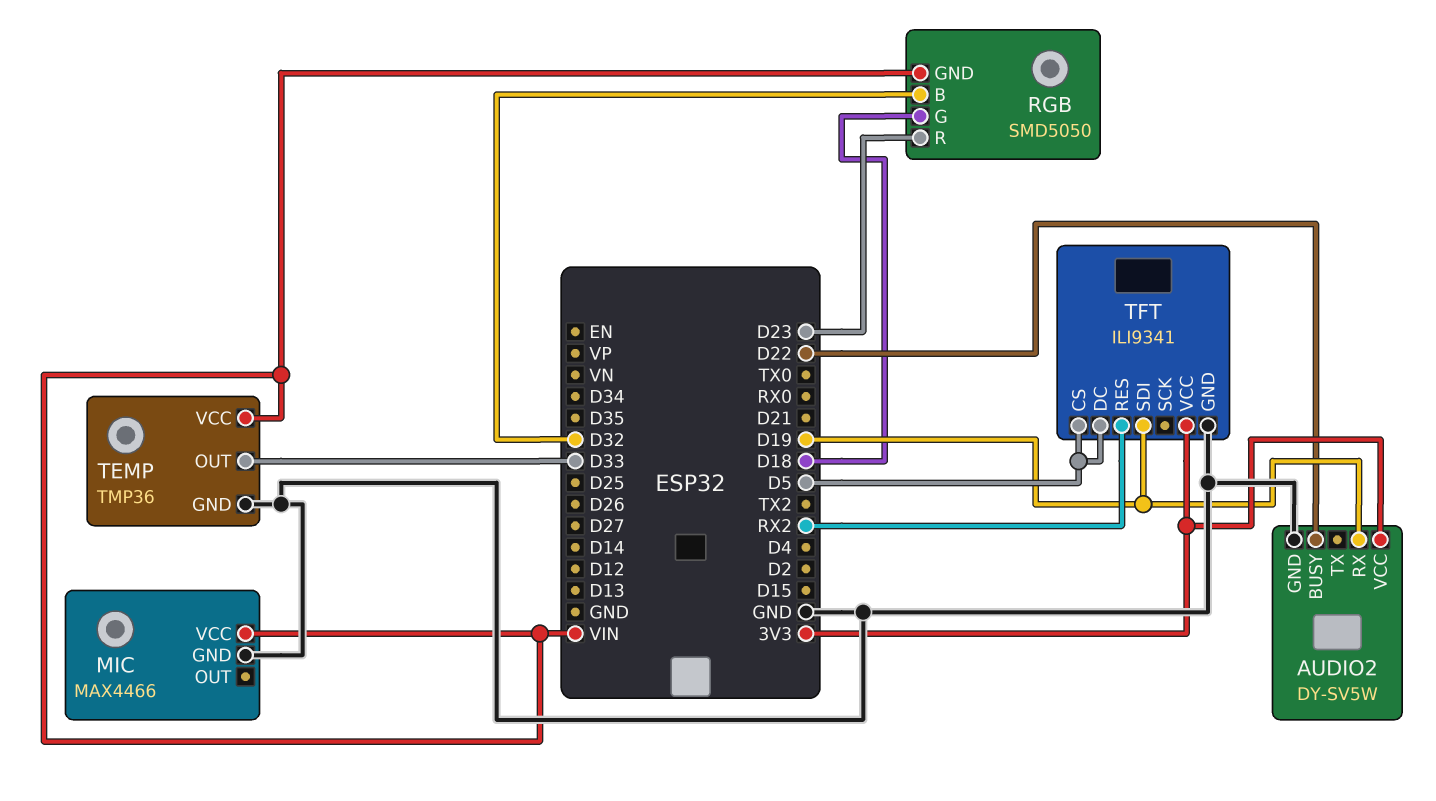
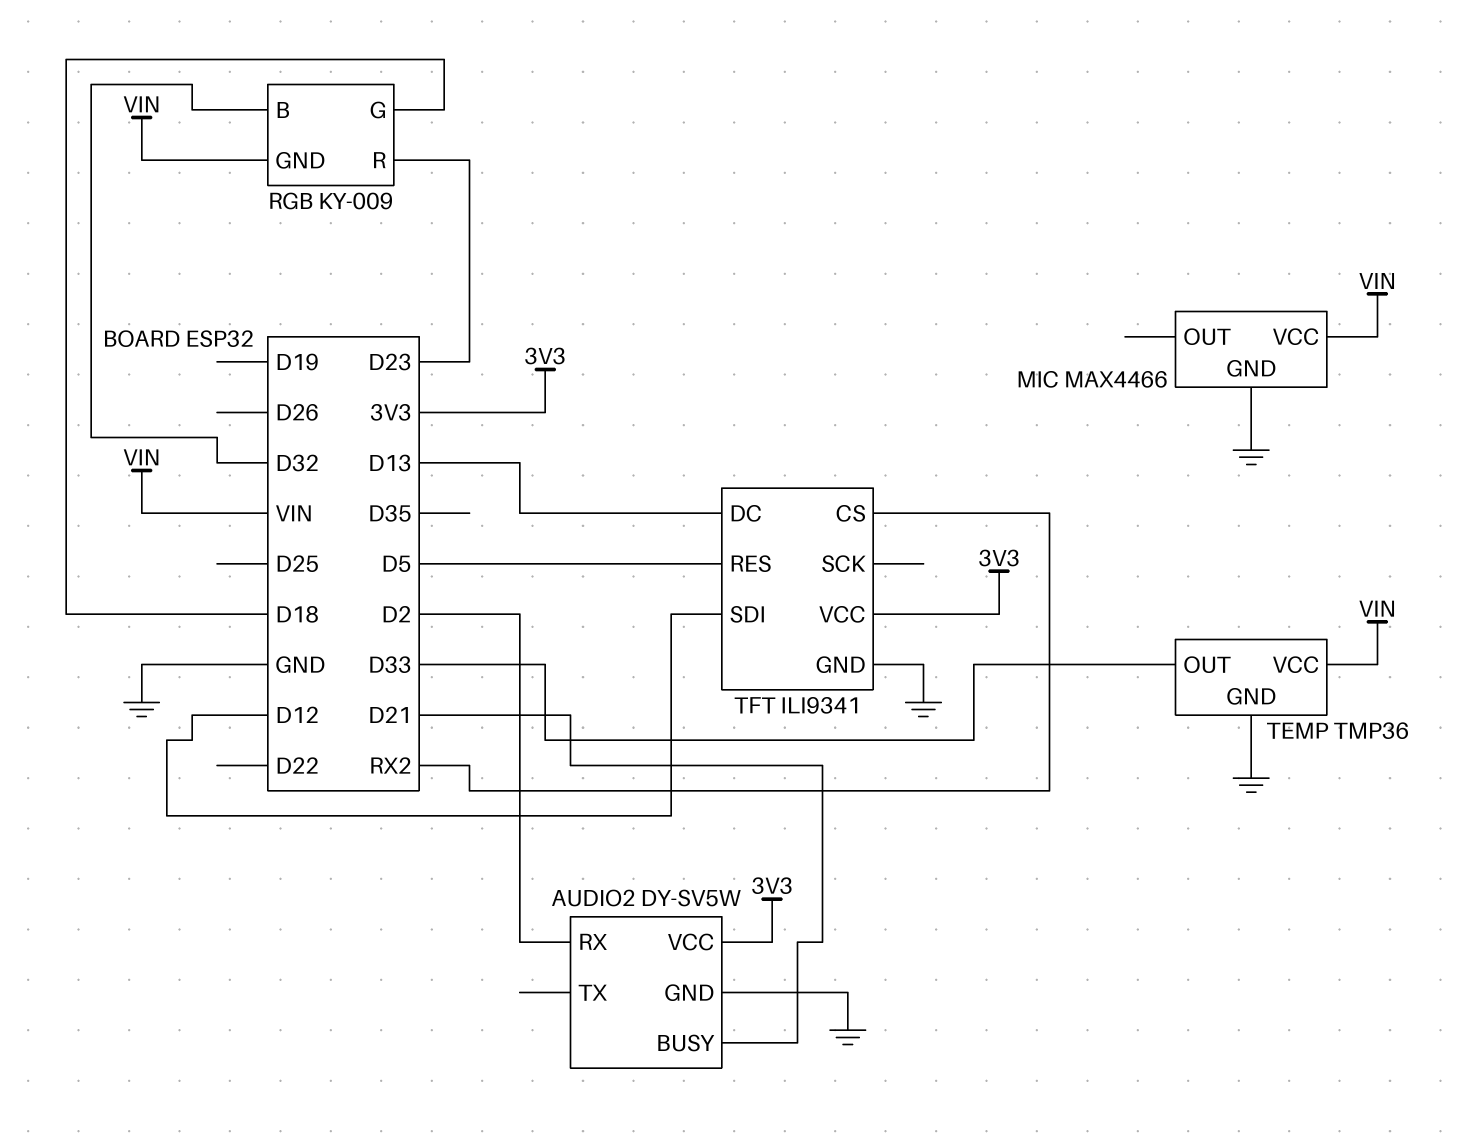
AUDIO2 pin BUSY: D22 -> D21
AUDIO2 pin RX: D19 -> D2
RGB: SMD5050 -> KY-009
TFT pin CS: D5 -> RX2
TFT pin DC: D5 -> D13
TFT pin RES: RX2 -> D5
TFT pin SDI: D19 -> D12

